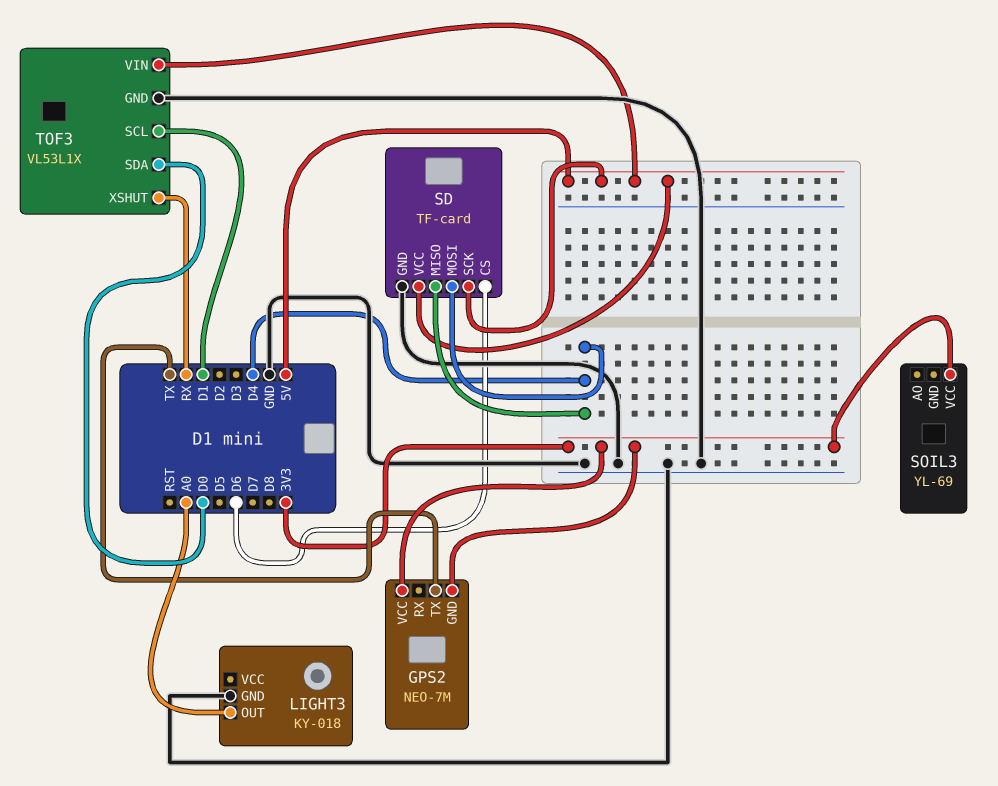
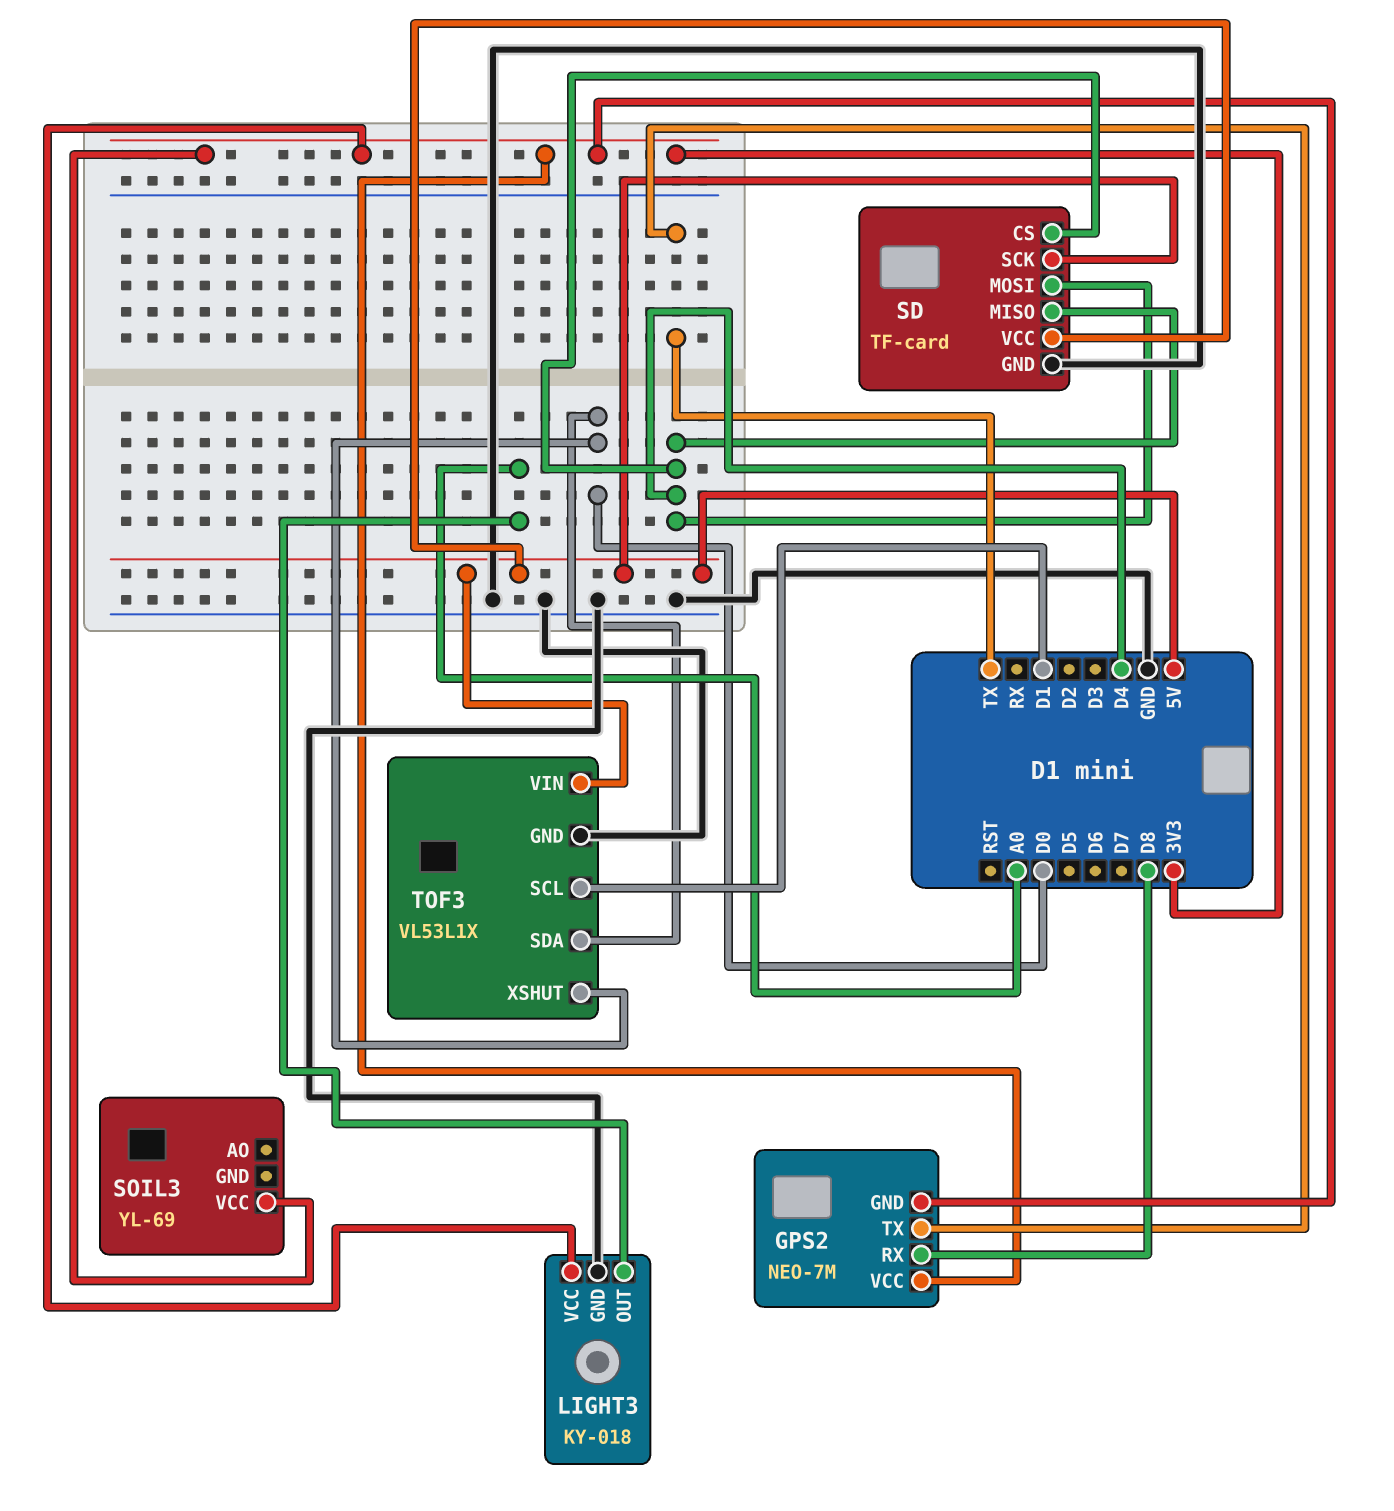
GPS2 pin RX: none -> D8
LIGHT3 pin VCC: none -> 3V3
SD pin CS: D6 -> D4
TOF3 pin XSHUT: RX -> D0

